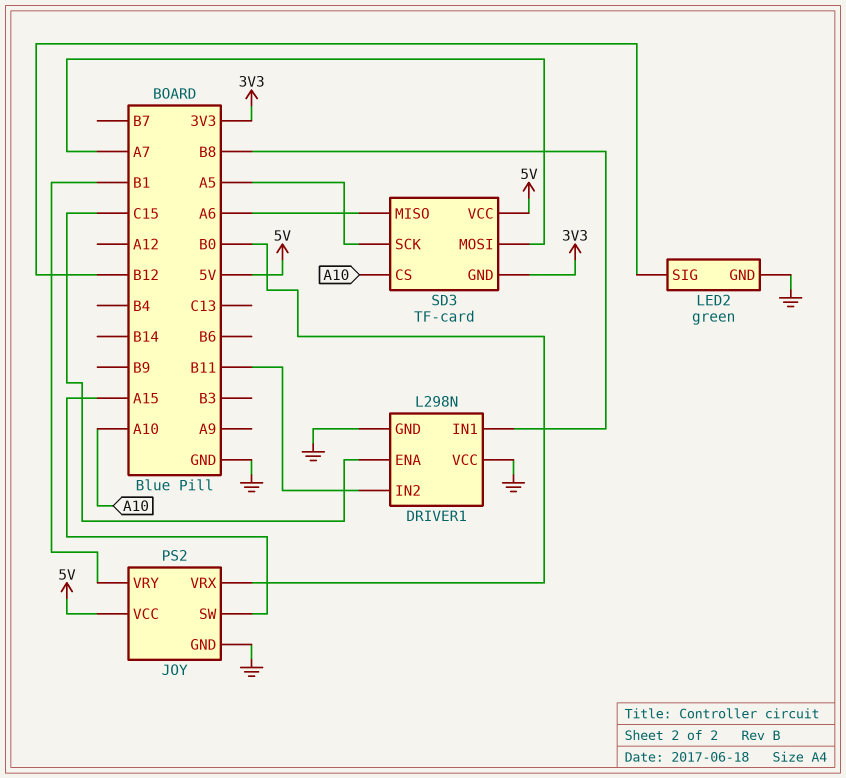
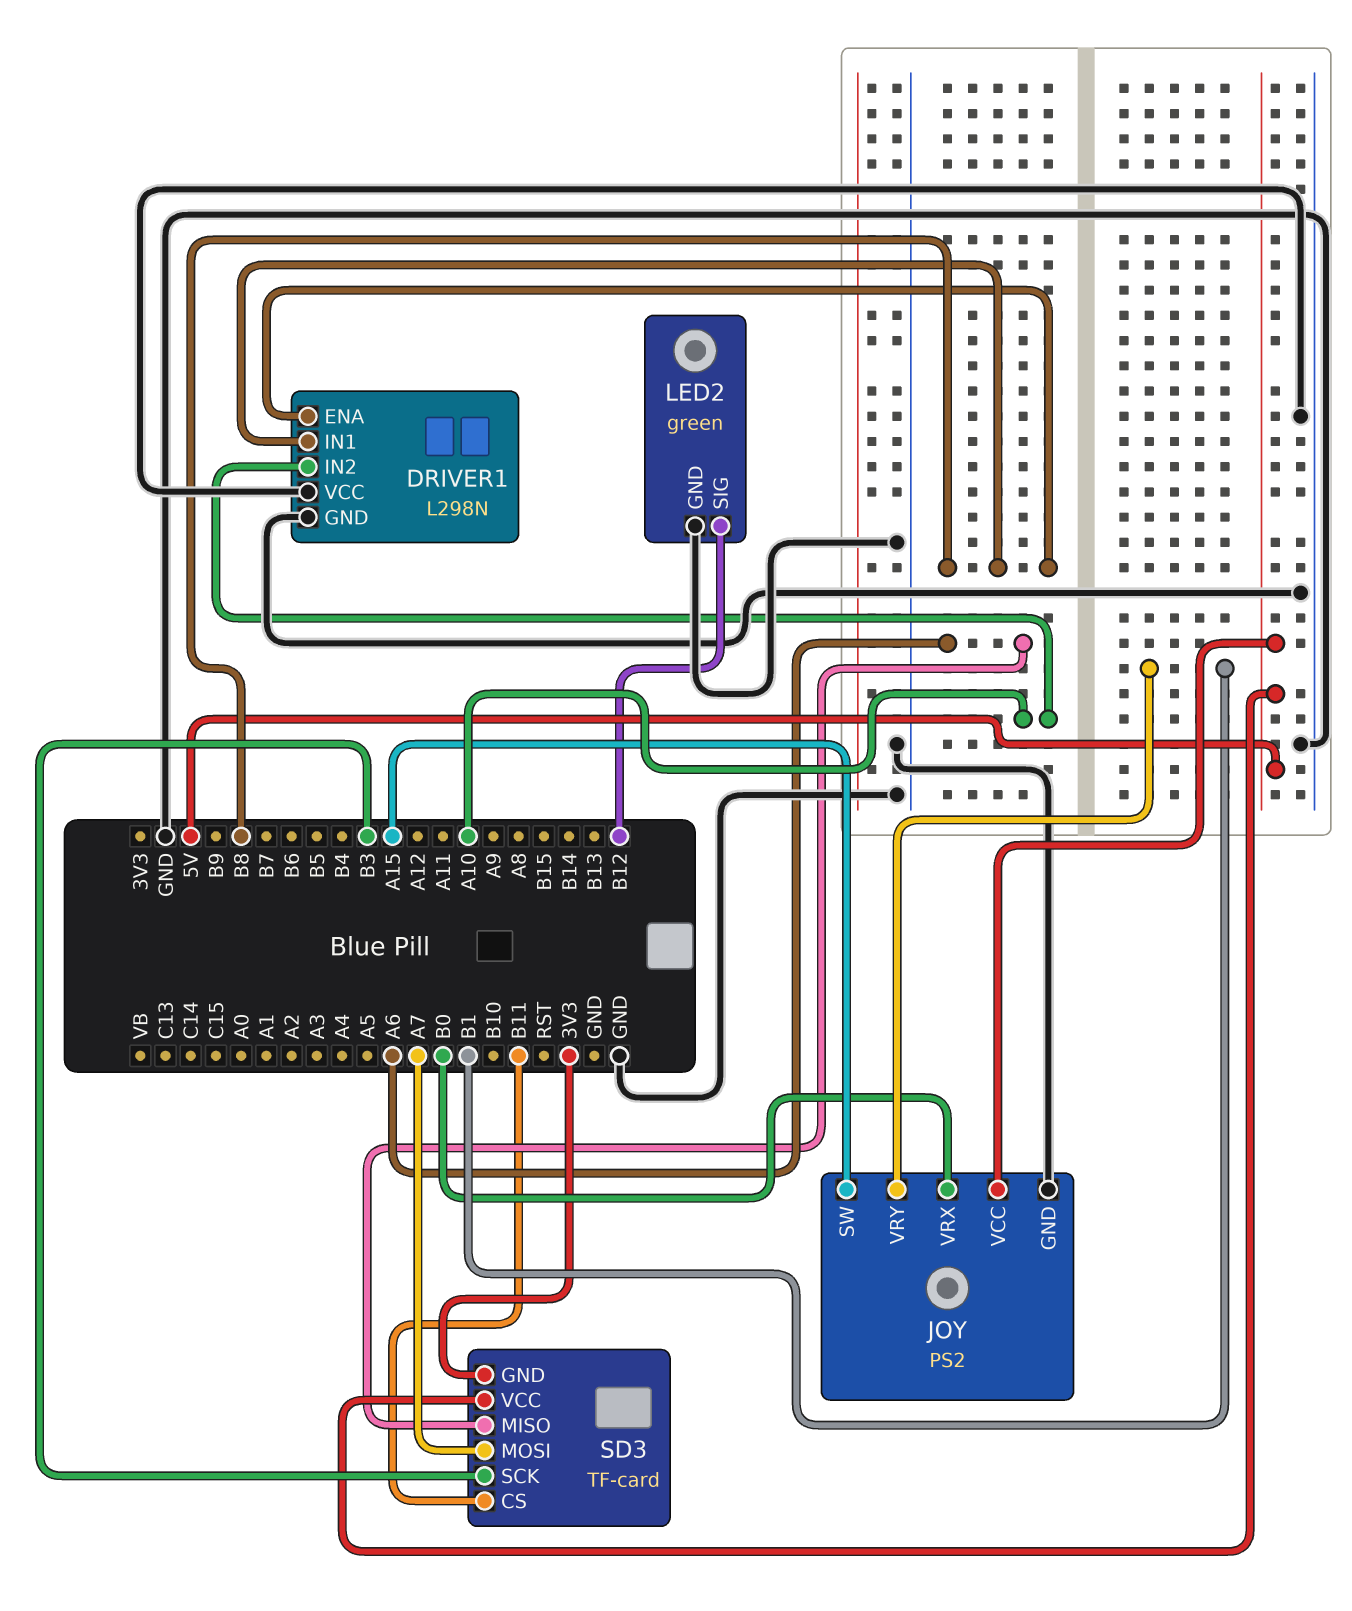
DRIVER1 pin ENA: C15 -> B8
DRIVER1 pin IN2: B11 -> A10
SD3 pin CS: A10 -> B11
SD3 pin SCK: A5 -> B3

